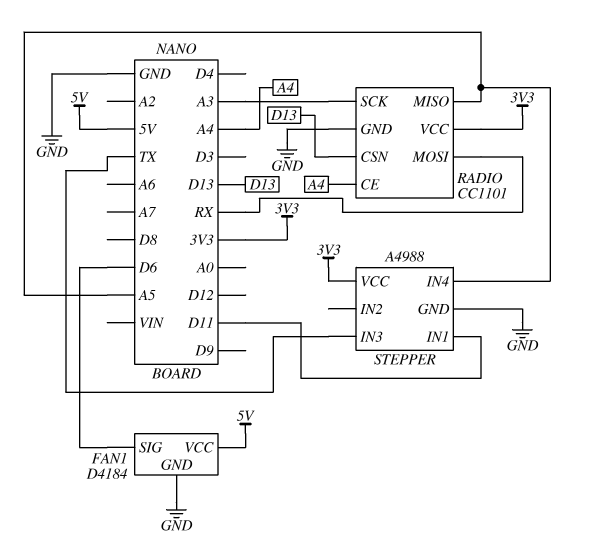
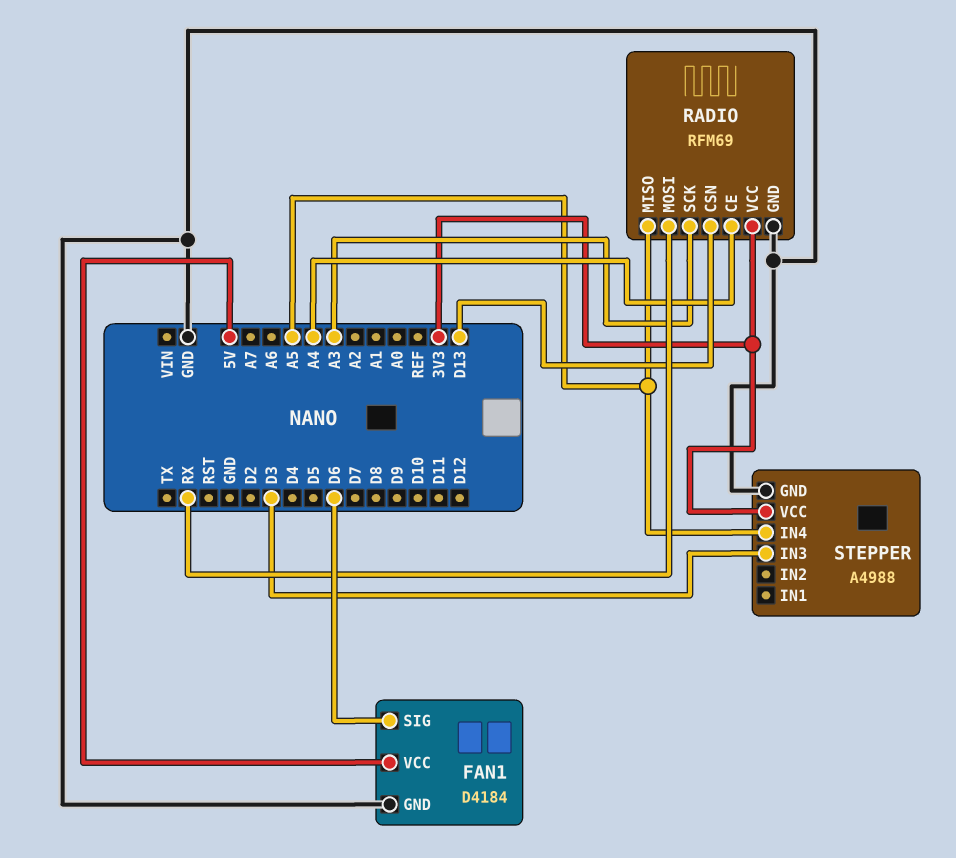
RADIO: CC1101 -> RFM69
STEPPER pin IN1: D11 -> none
STEPPER pin IN3: TX -> D3

